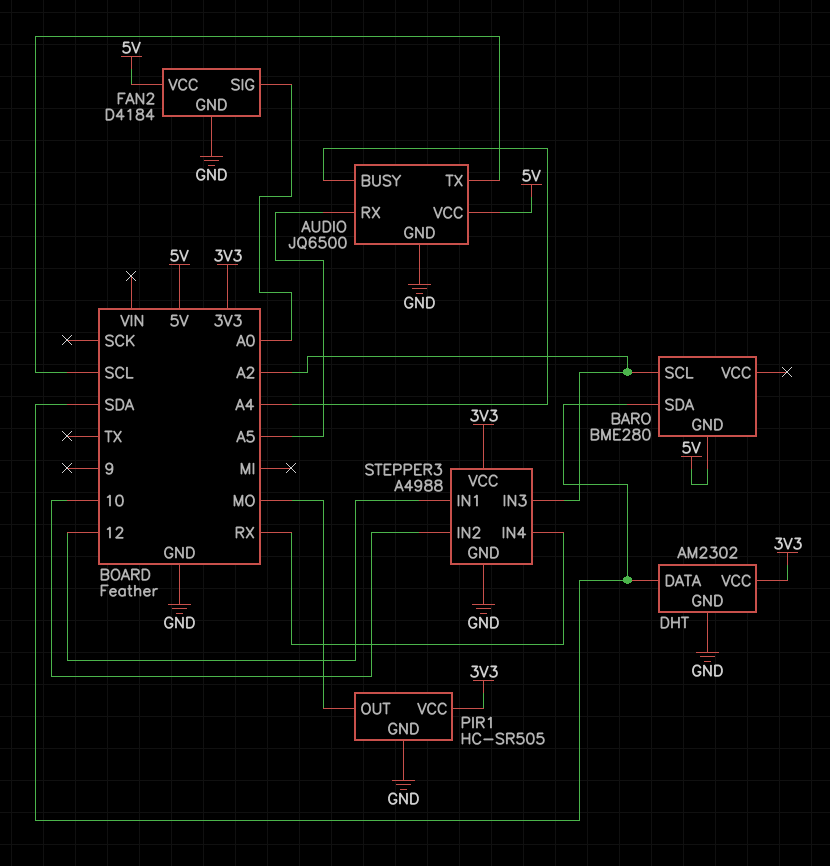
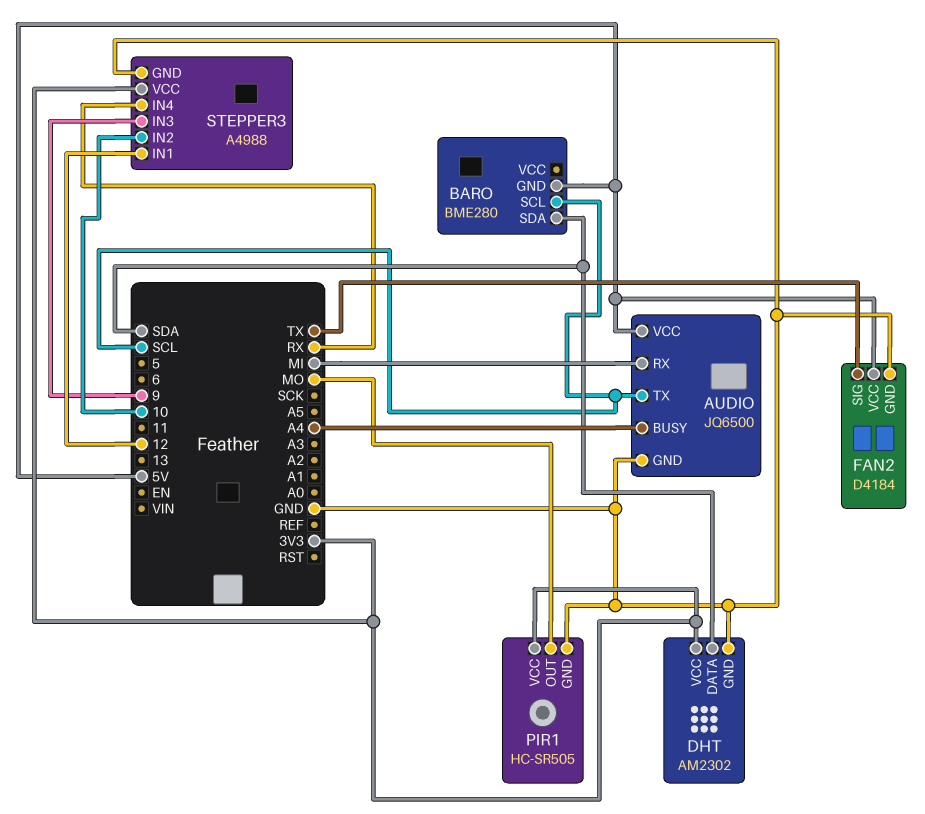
AUDIO pin RX: A5 -> MI
BARO pin SCL: A2 -> SCL
FAN2 pin SIG: A0 -> TX
STEPPER3 pin IN3: A2 -> 9

